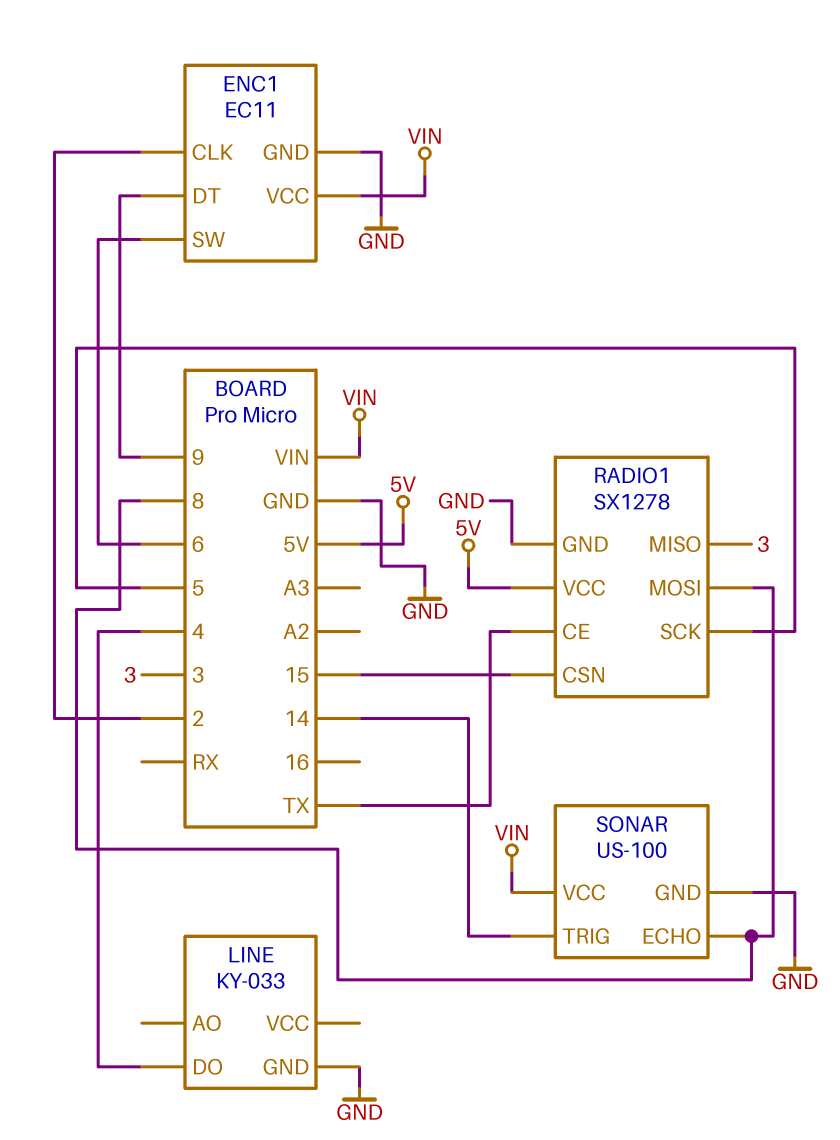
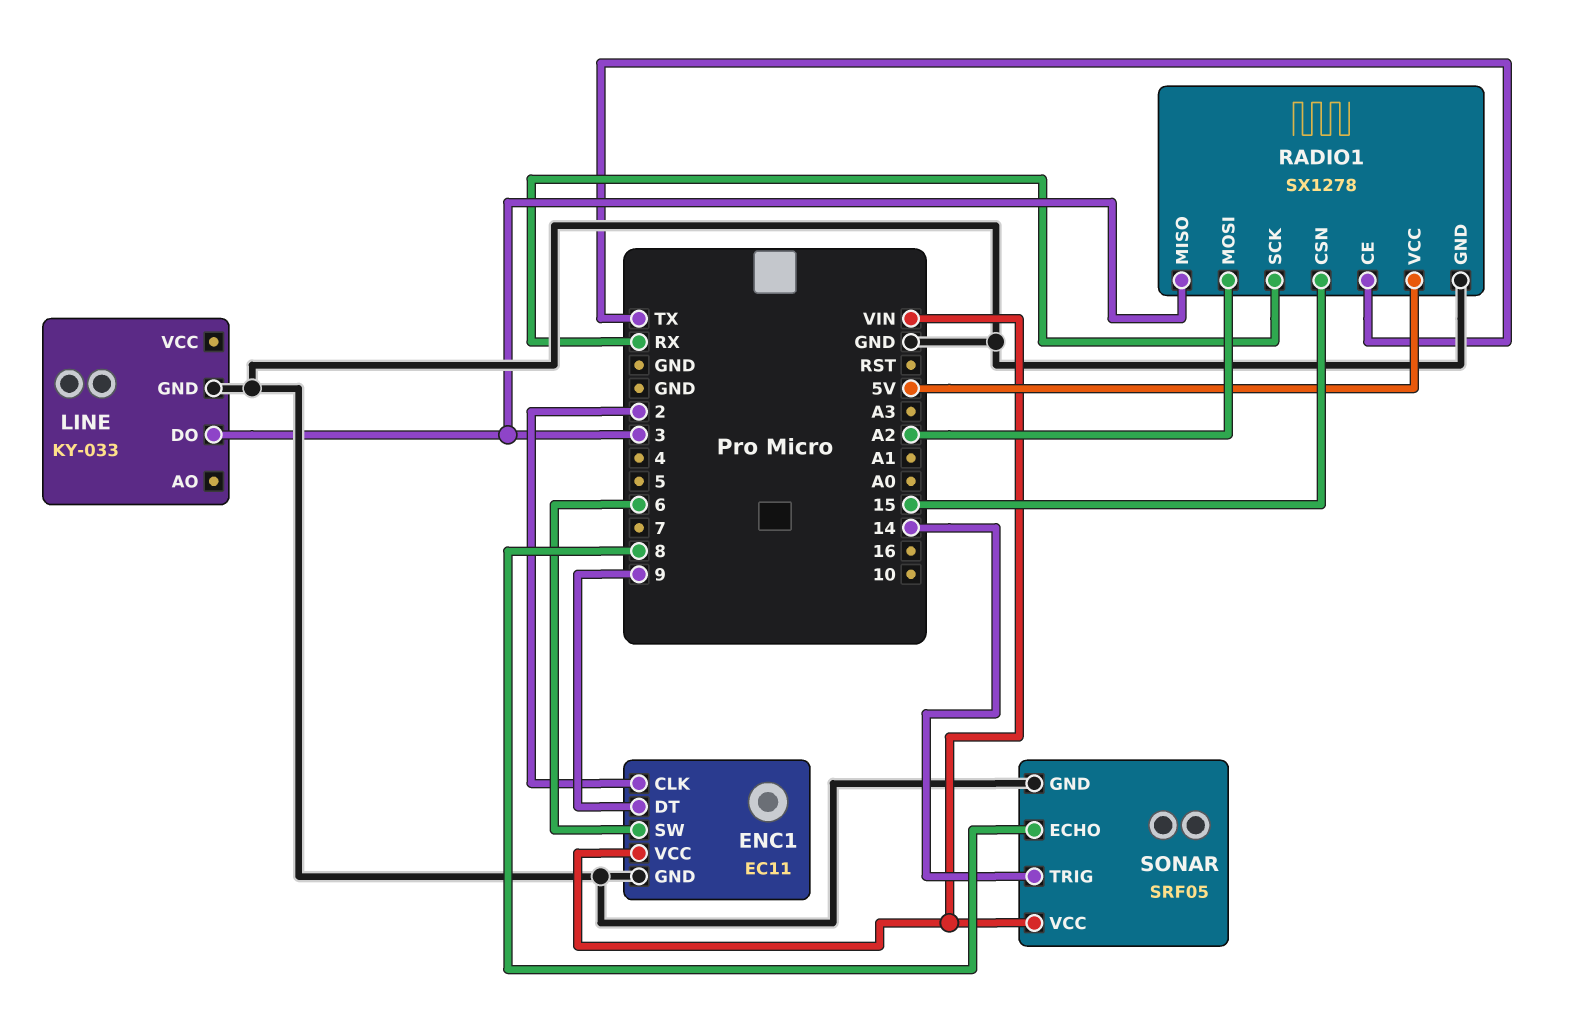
LINE pin DO: 4 -> 3
RADIO1 pin MOSI: 8 -> A2
RADIO1 pin SCK: 5 -> RX
SONAR: US-100 -> SRF05

